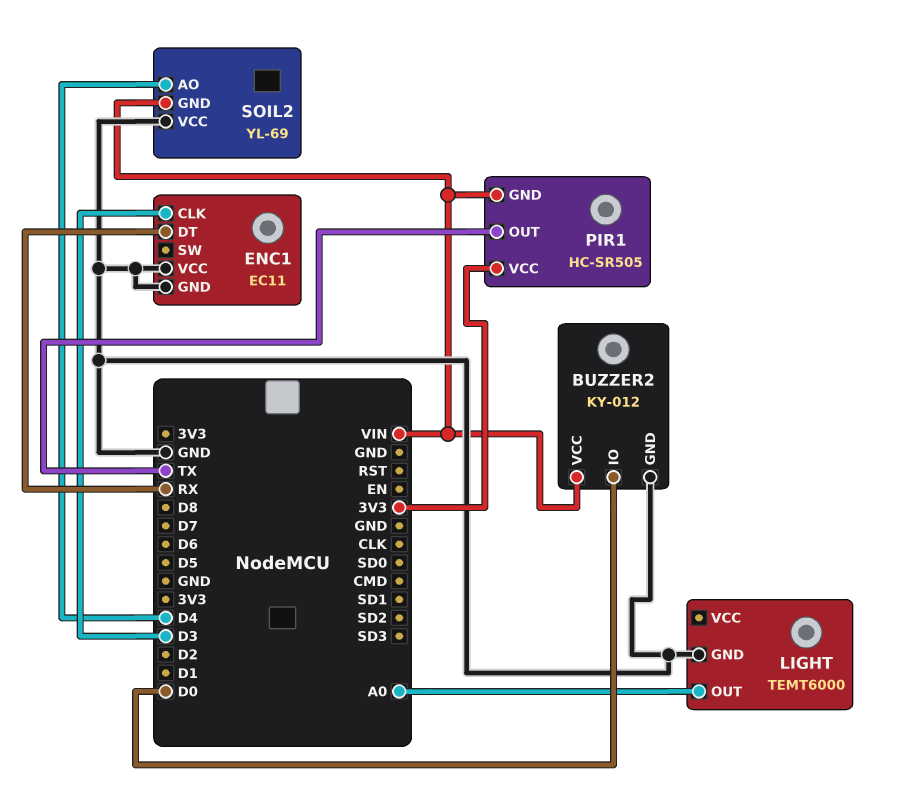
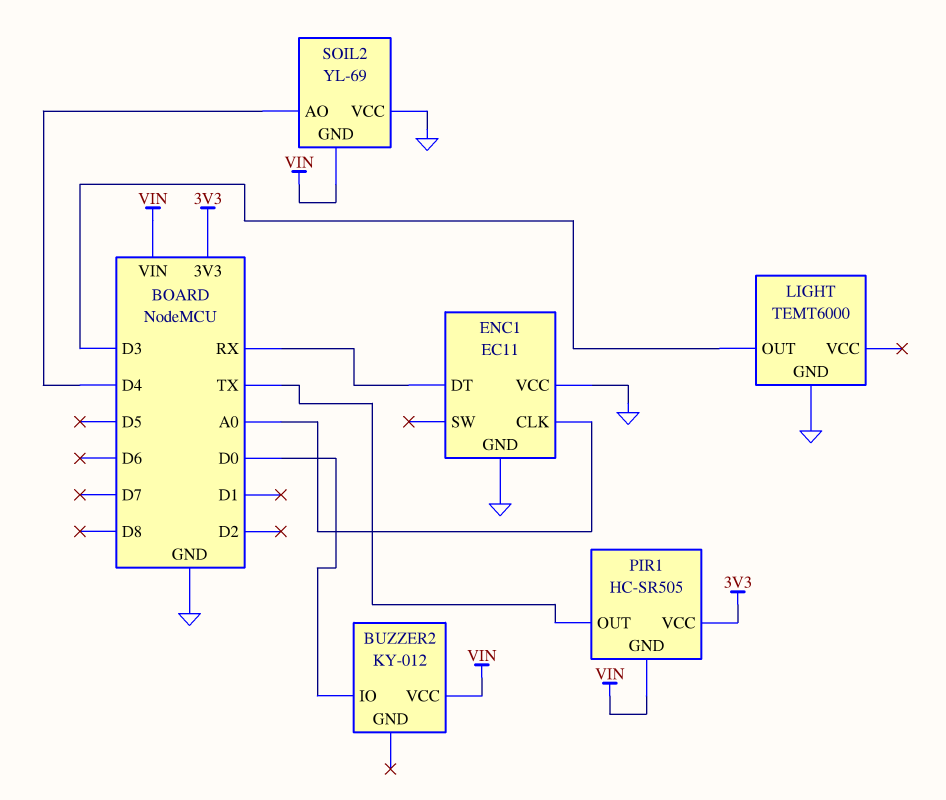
BUZZER2 pin GND: GND -> none
ENC1 pin CLK: D3 -> A0
LIGHT pin OUT: A0 -> D3

